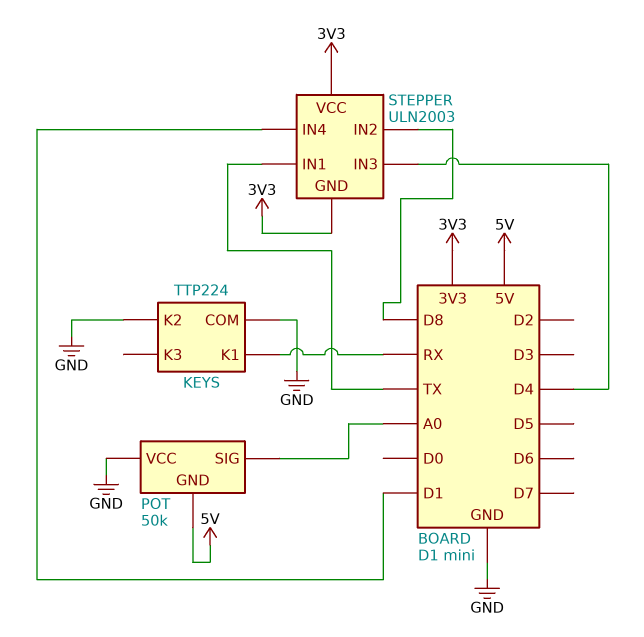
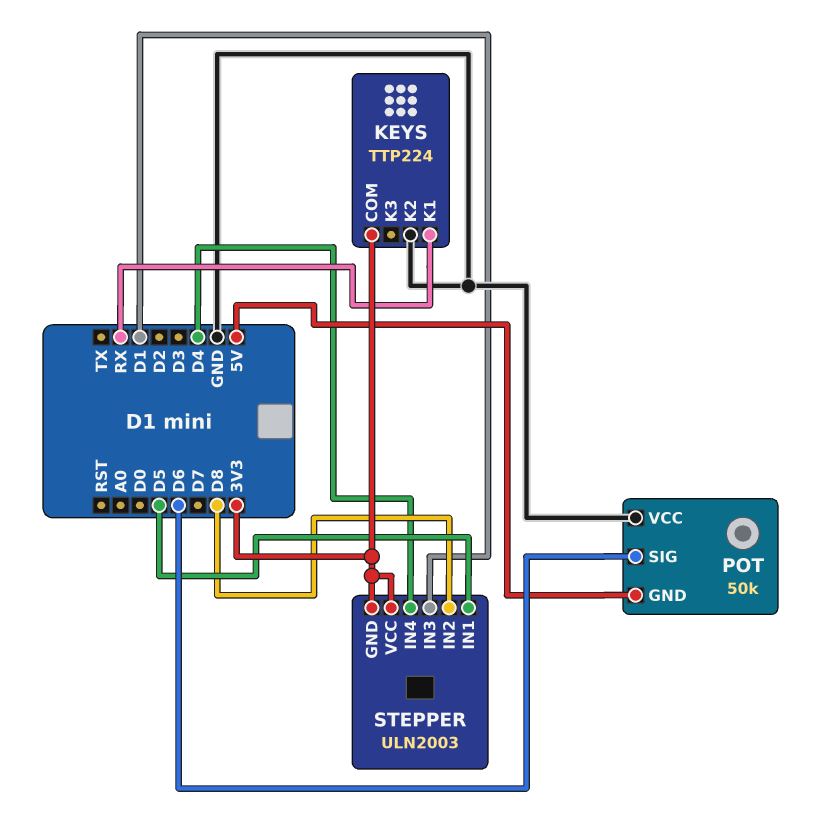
KEYS pin COM: GND -> 3V3
POT pin SIG: A0 -> D6
STEPPER pin IN1: TX -> D5
STEPPER pin IN3: D4 -> D1
STEPPER pin IN4: D1 -> D4

